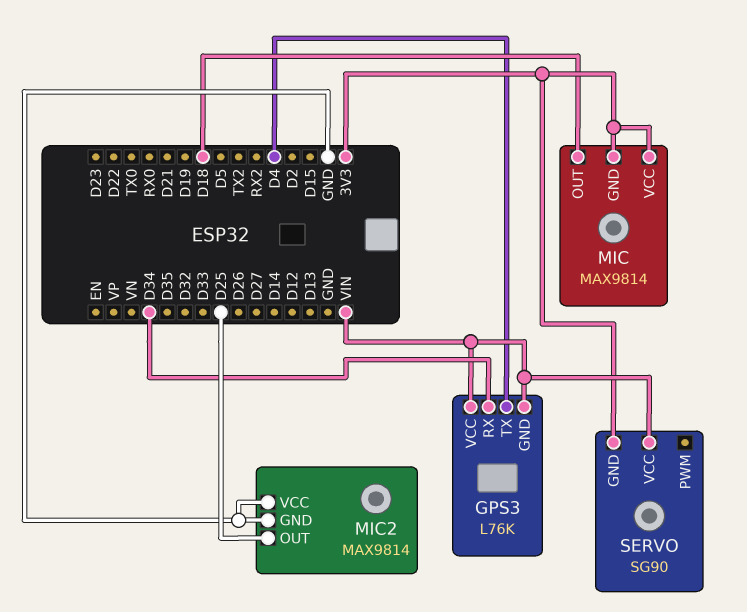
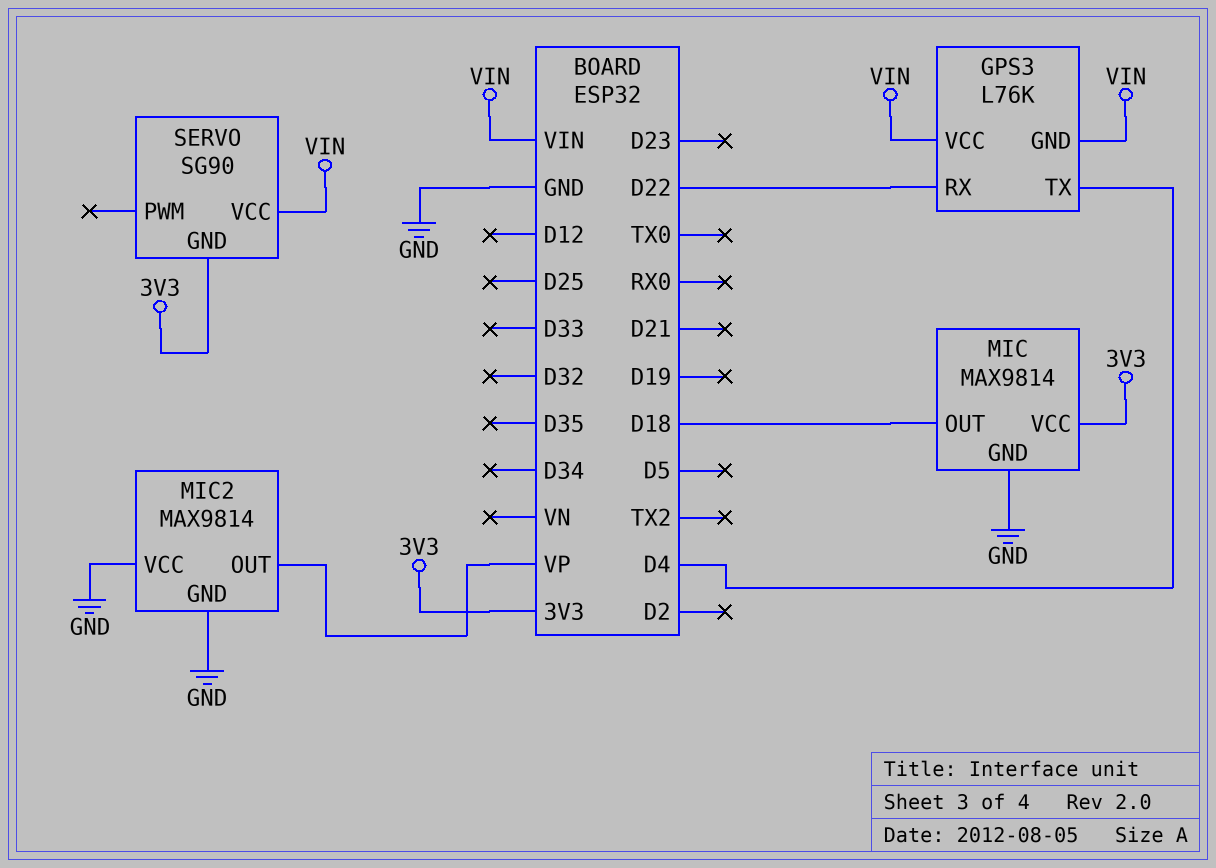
GPS3 pin RX: D34 -> D22
MIC pin GND: 3V3 -> GND
MIC2 pin OUT: D25 -> VP

